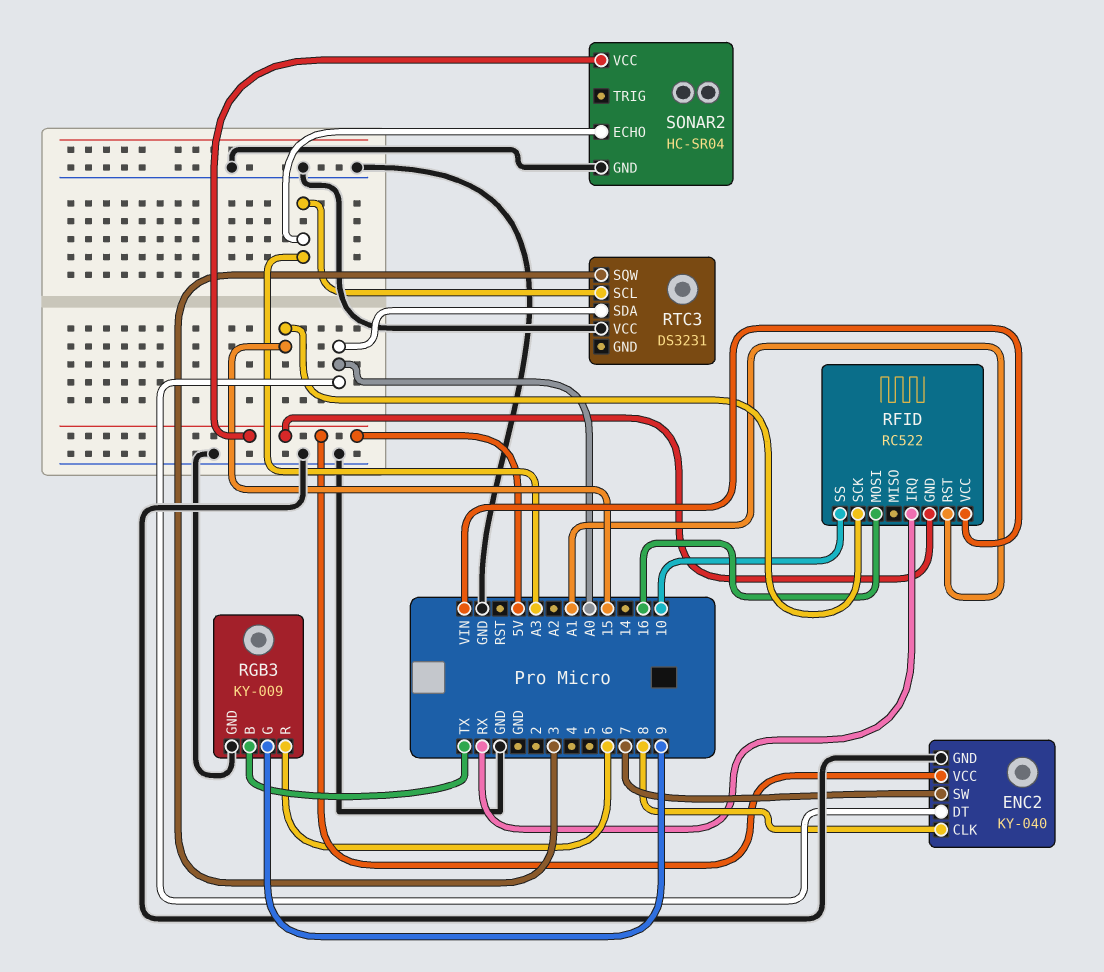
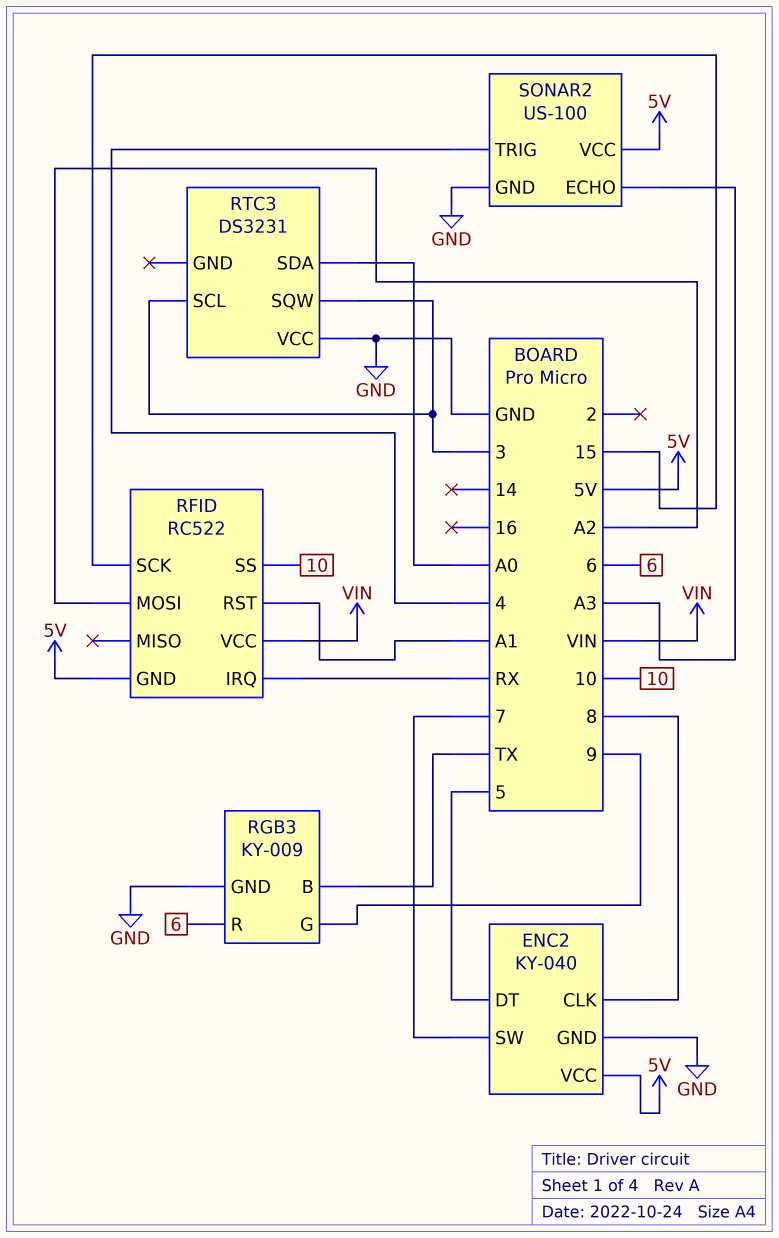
ENC2 pin DT: A0 -> 5
RFID pin MOSI: 16 -> A2
RTC3 pin SCL: A3 -> 3
SONAR2: HC-SR04 -> US-100
SONAR2 pin TRIG: none -> 4

